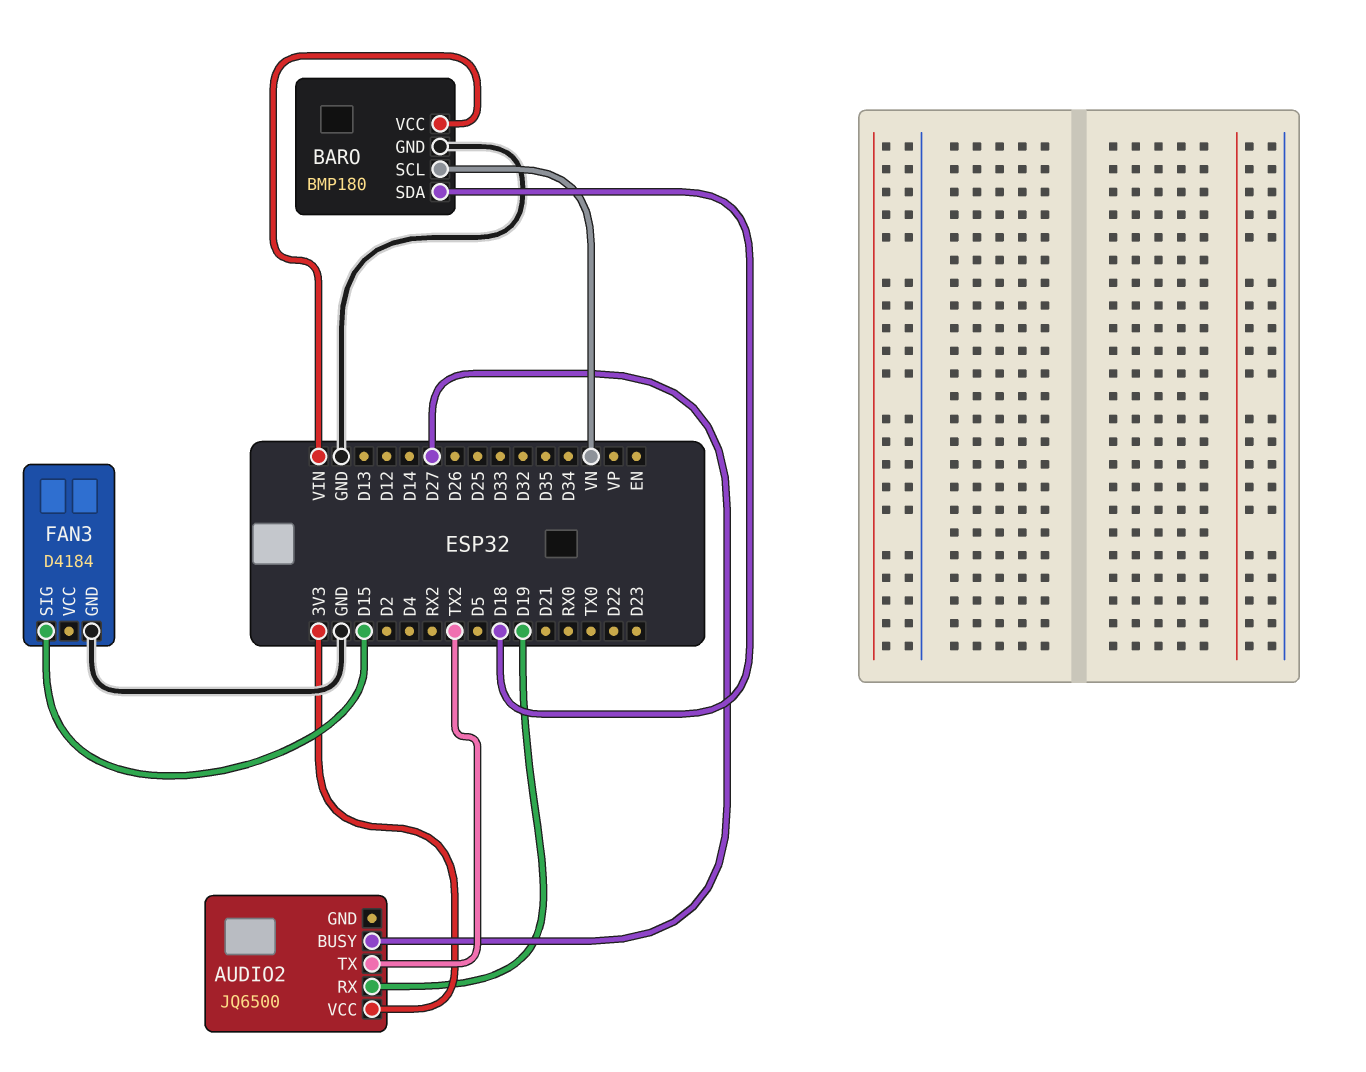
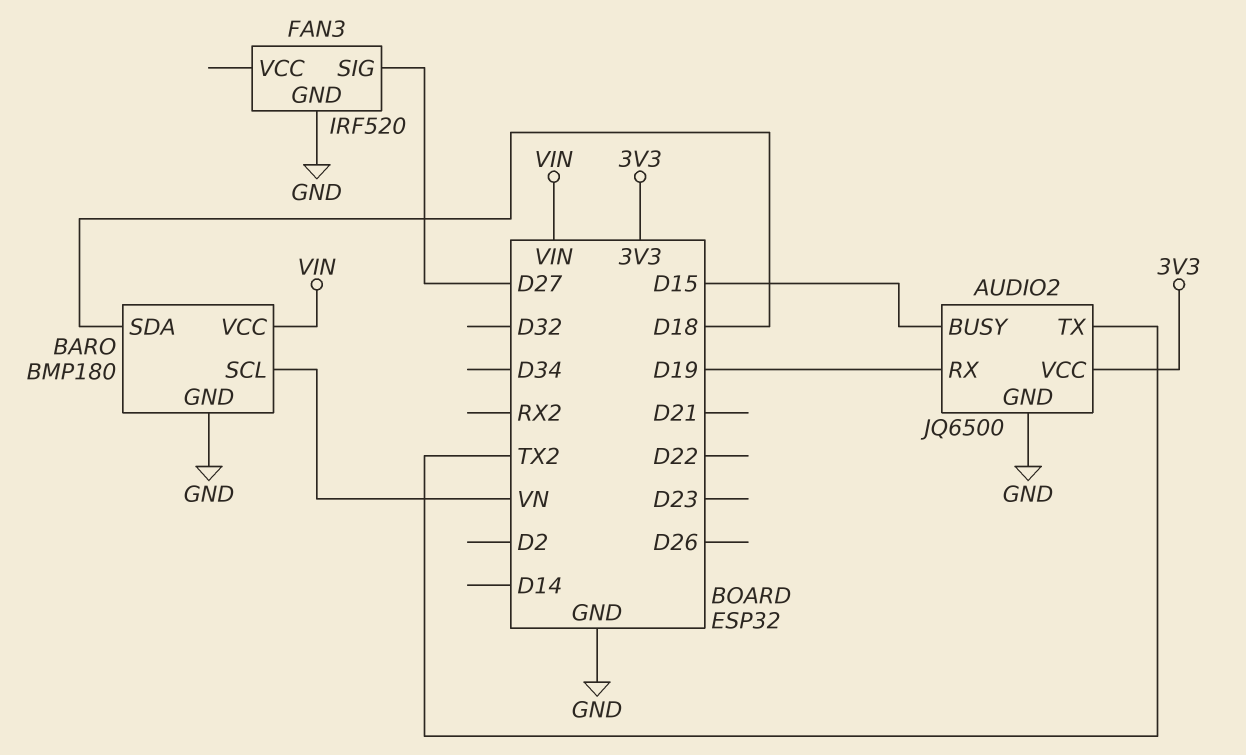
AUDIO2 pin BUSY: D27 -> D15
AUDIO2 pin GND: none -> GND
FAN3: D4184 -> IRF520
FAN3 pin SIG: D15 -> D27

